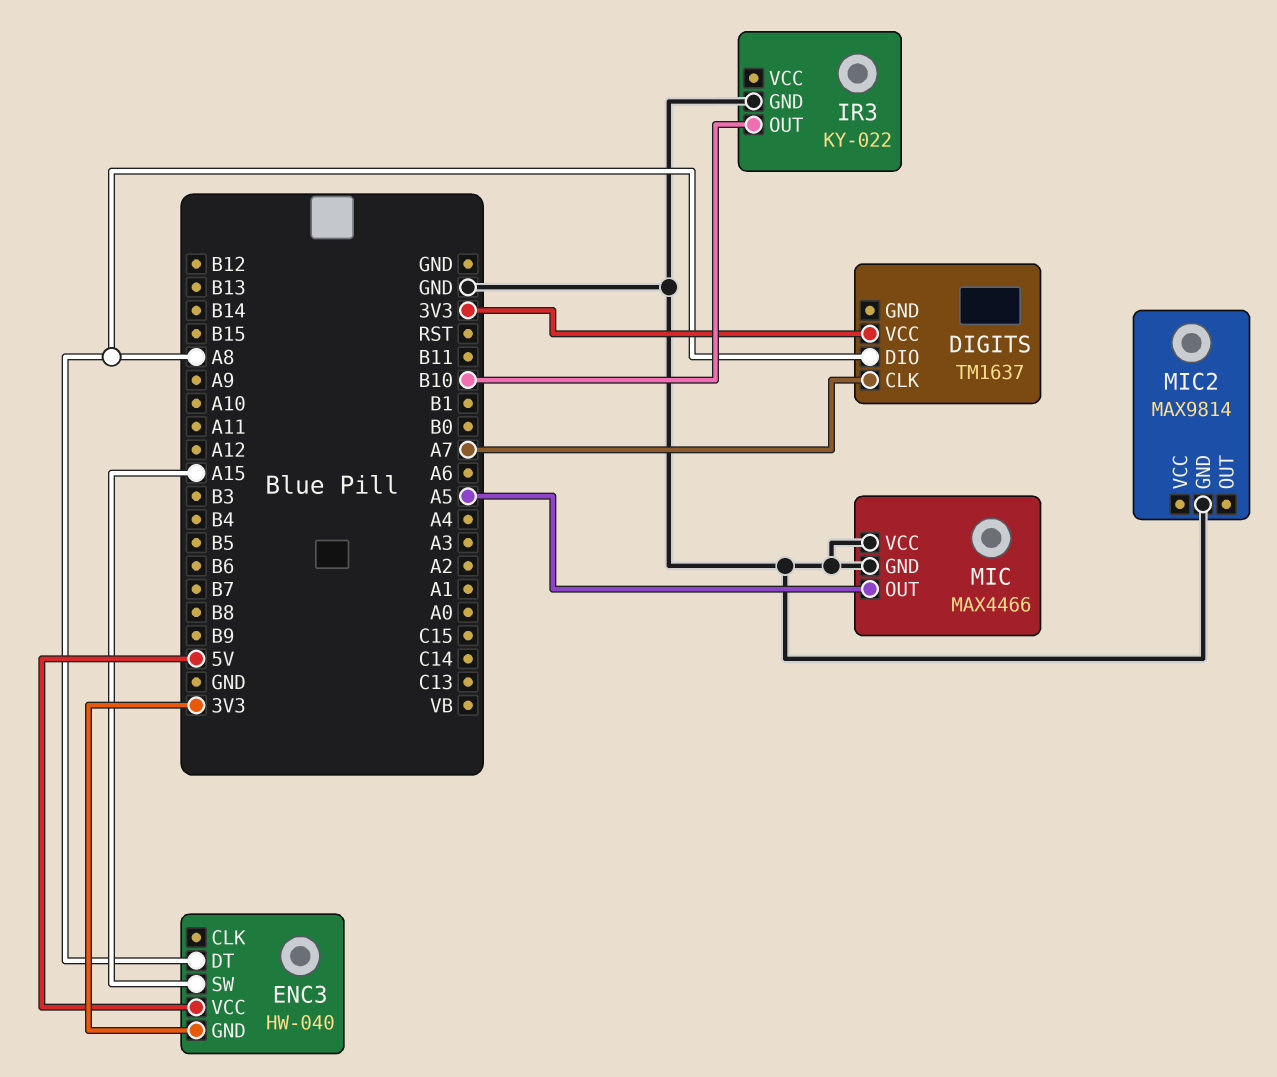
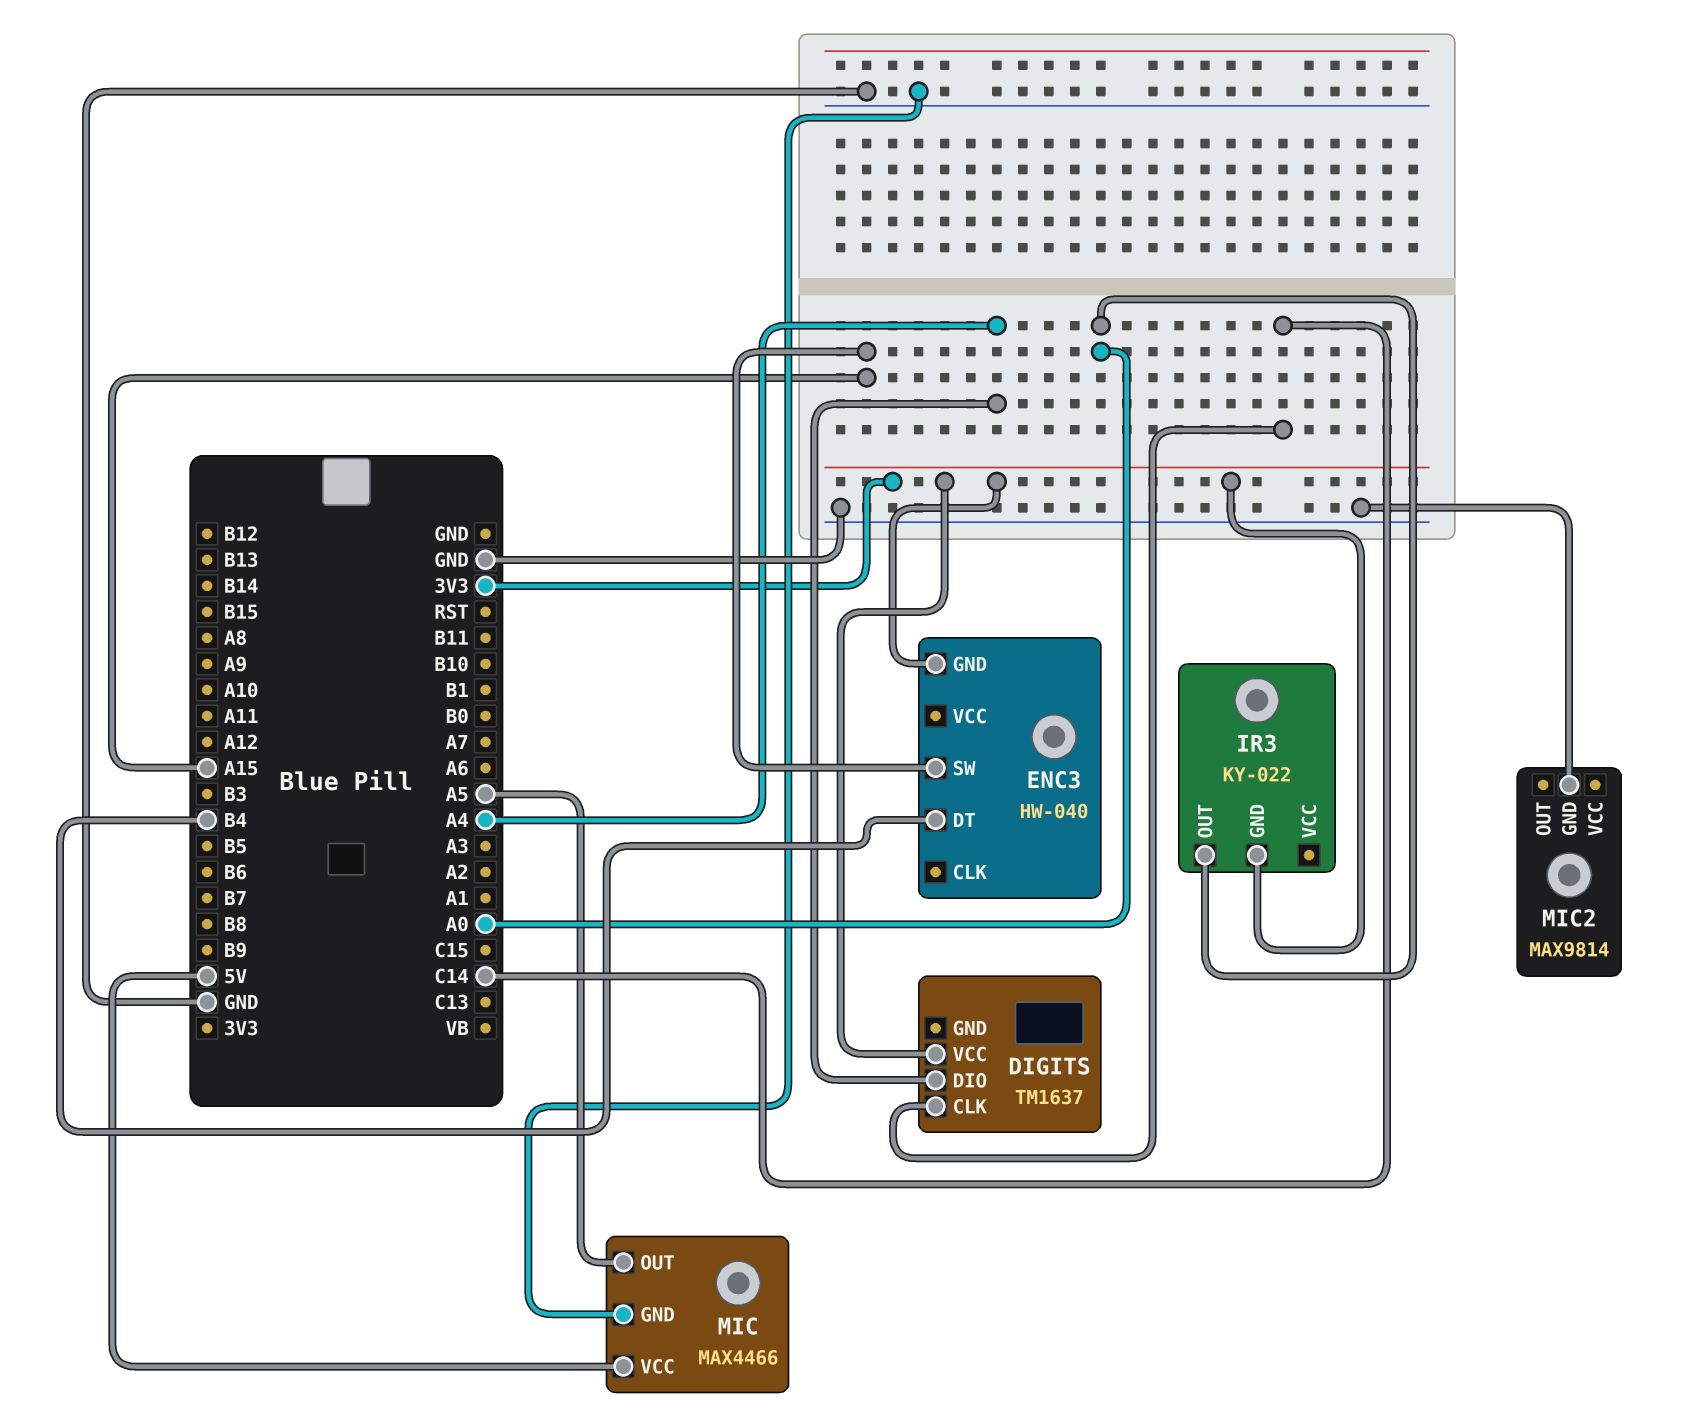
DIGITS pin CLK: A7 -> C14
DIGITS pin DIO: A8 -> A4
ENC3 pin DT: A8 -> B4
ENC3 pin VCC: 5V -> none
IR3 pin GND: GND -> 3V3
IR3 pin OUT: B10 -> A0
MIC pin VCC: GND -> 5V

